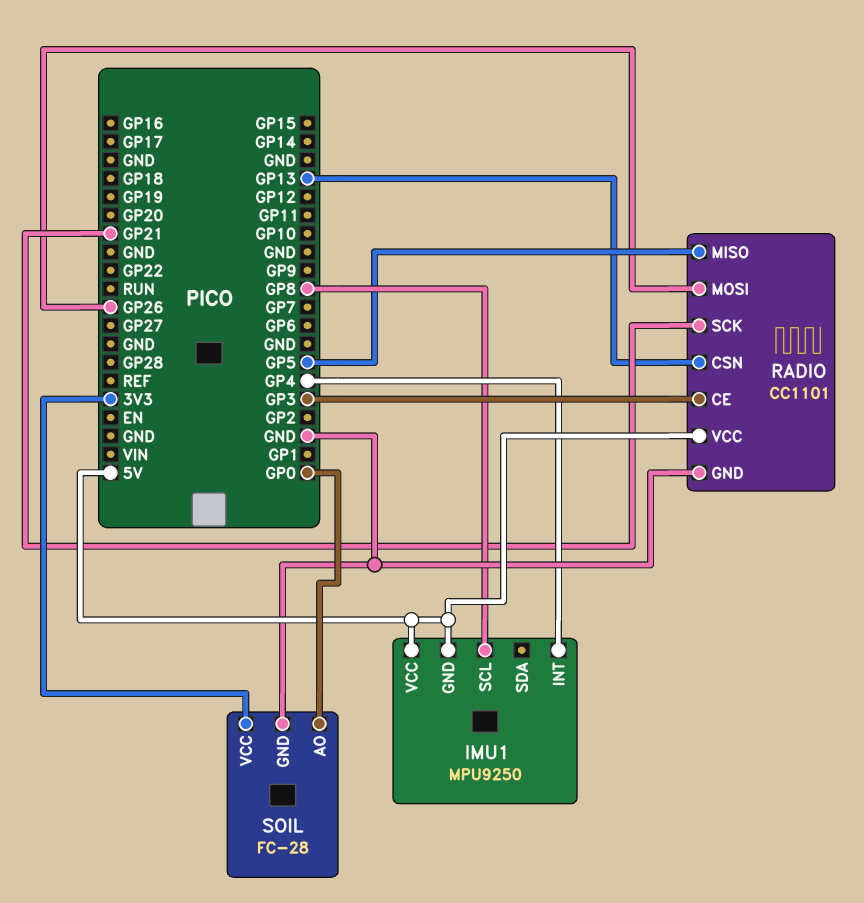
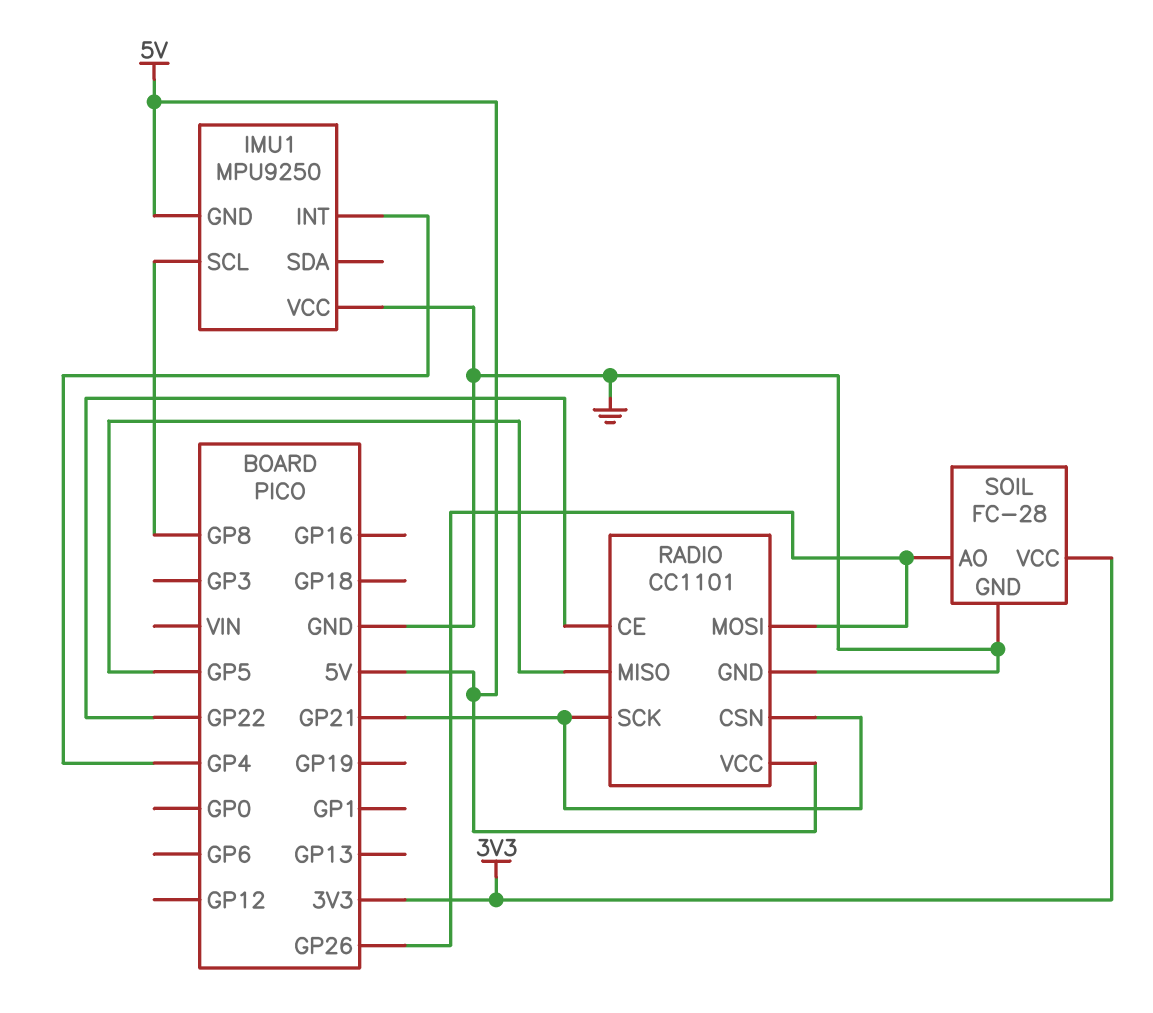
IMU1 pin VCC: 5V -> GND
RADIO pin CE: GP3 -> GP22
RADIO pin CSN: GP13 -> GP21
SOIL pin AO: GP0 -> GP26

